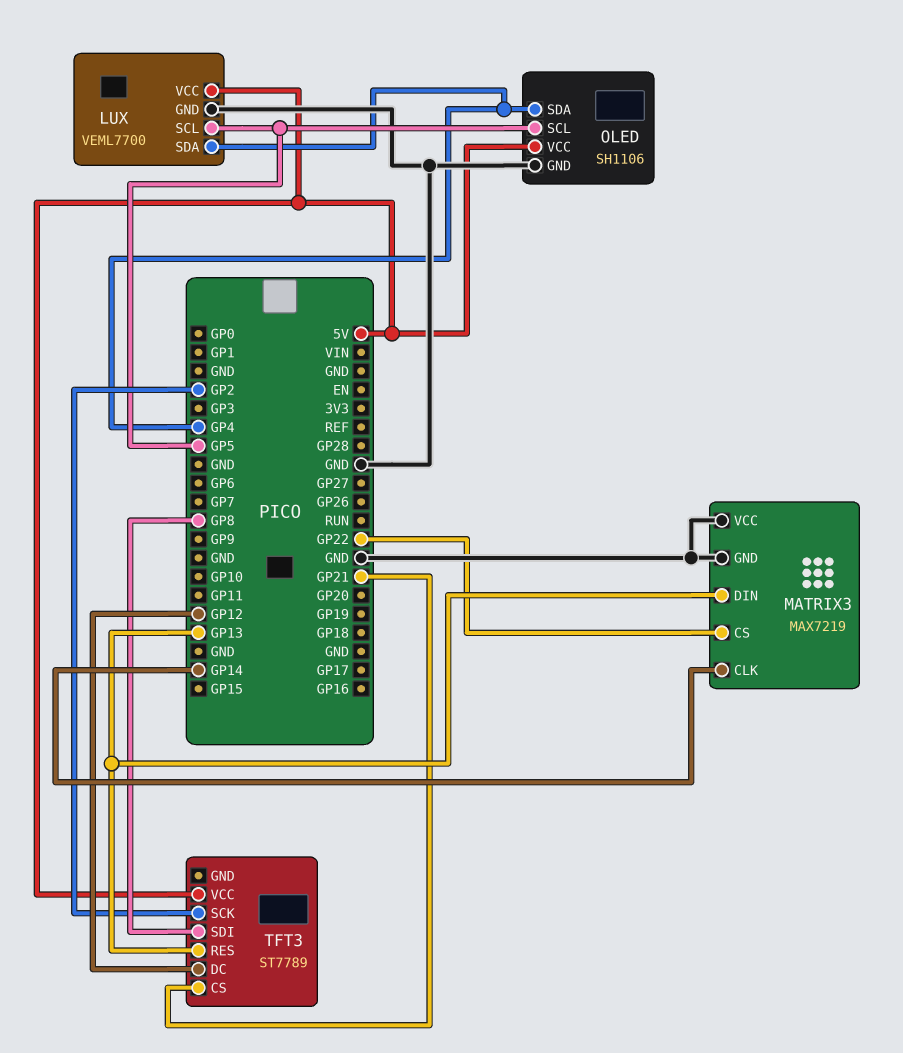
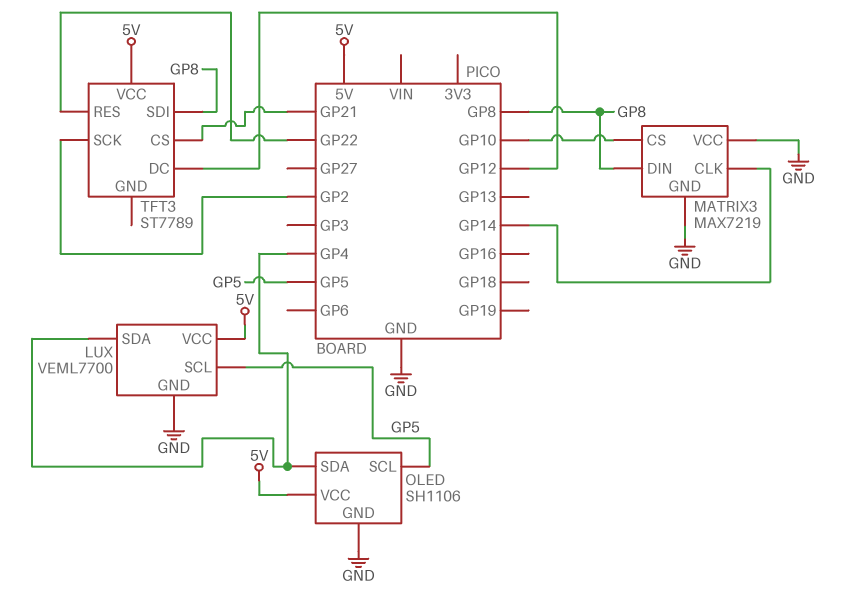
MATRIX3 pin CS: GP22 -> GP10
MATRIX3 pin DIN: GP13 -> GP8
TFT3 pin RES: GP13 -> GP22

